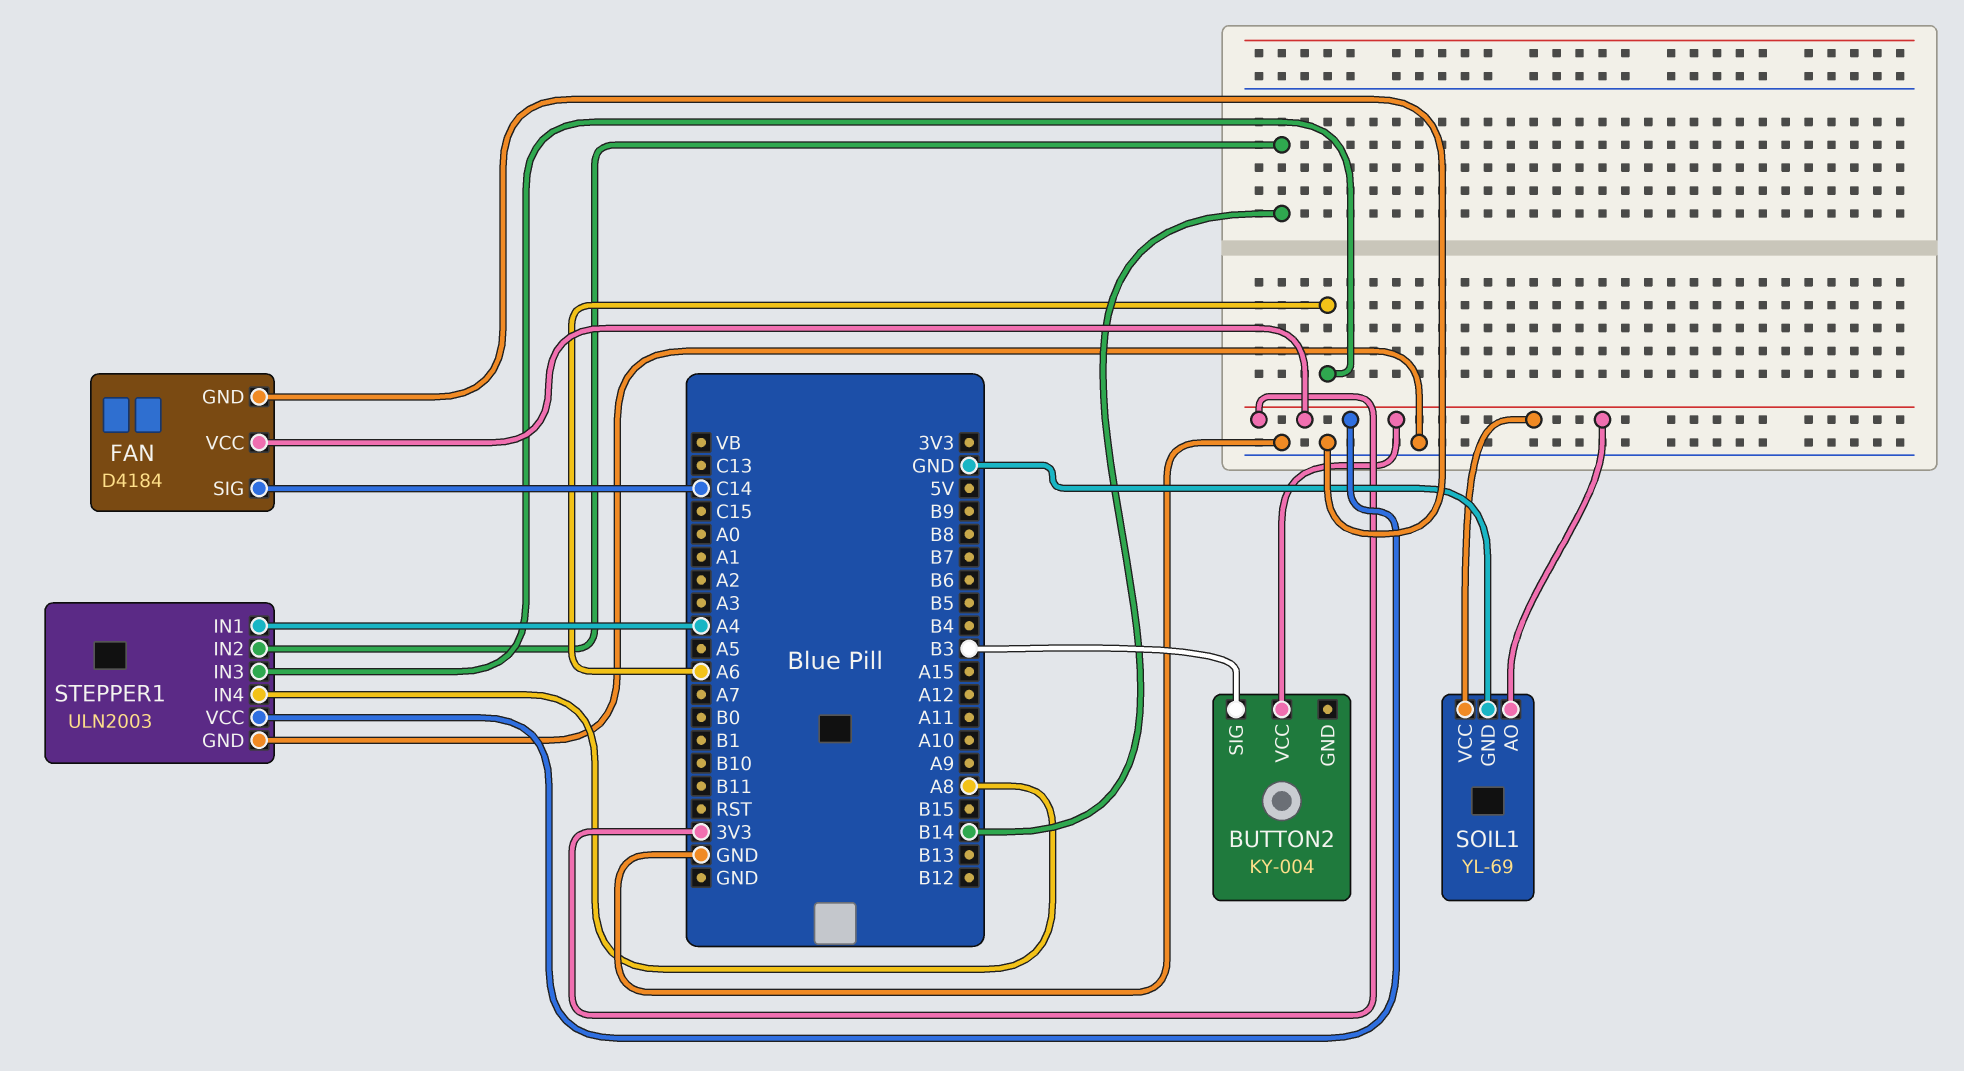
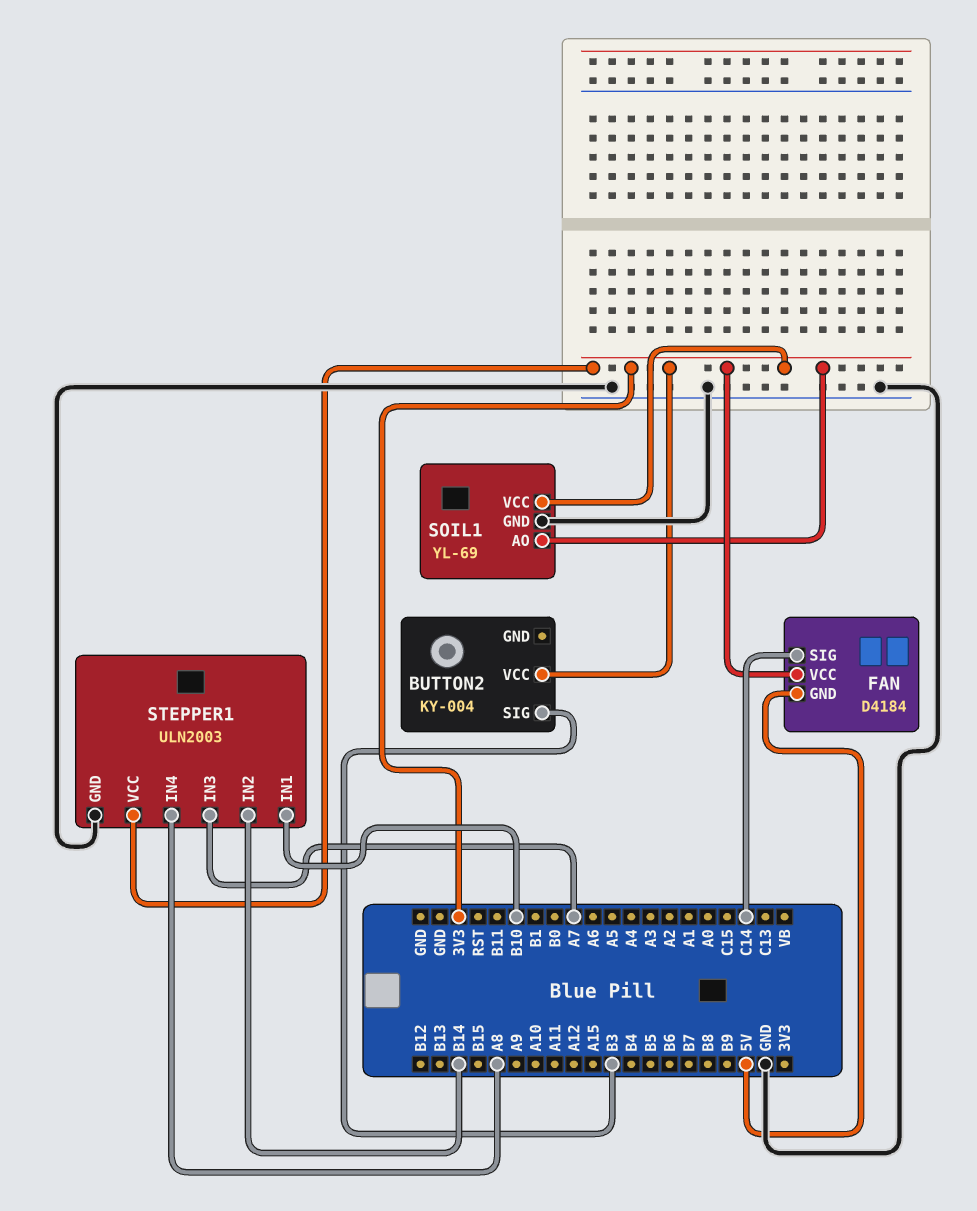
FAN pin GND: GND -> 5V
STEPPER1 pin IN1: A4 -> B10
STEPPER1 pin IN3: A6 -> A7

